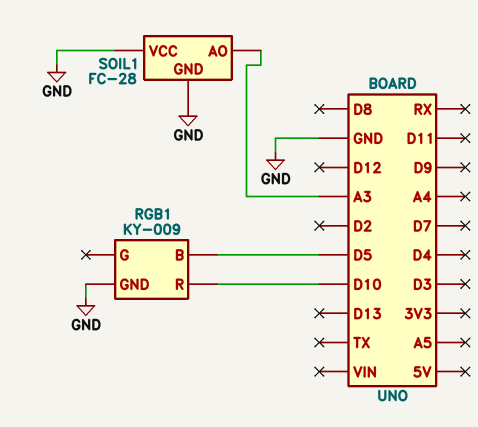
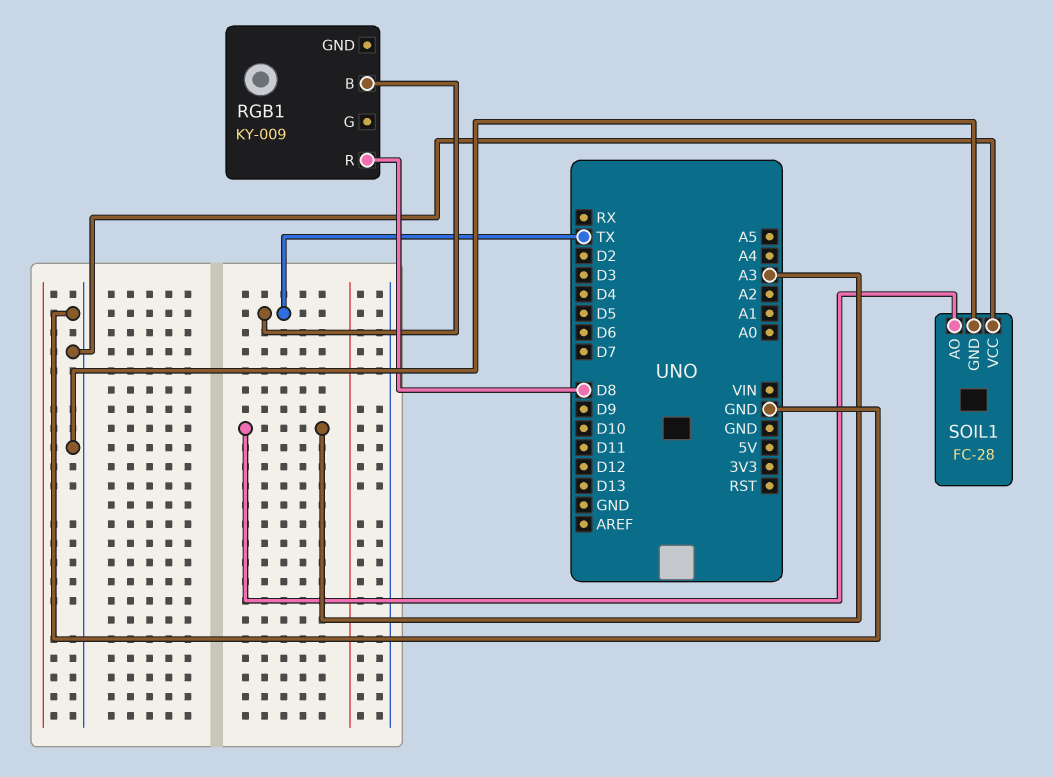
RGB1 pin B: D5 -> TX
RGB1 pin GND: GND -> none
RGB1 pin R: D10 -> D8

